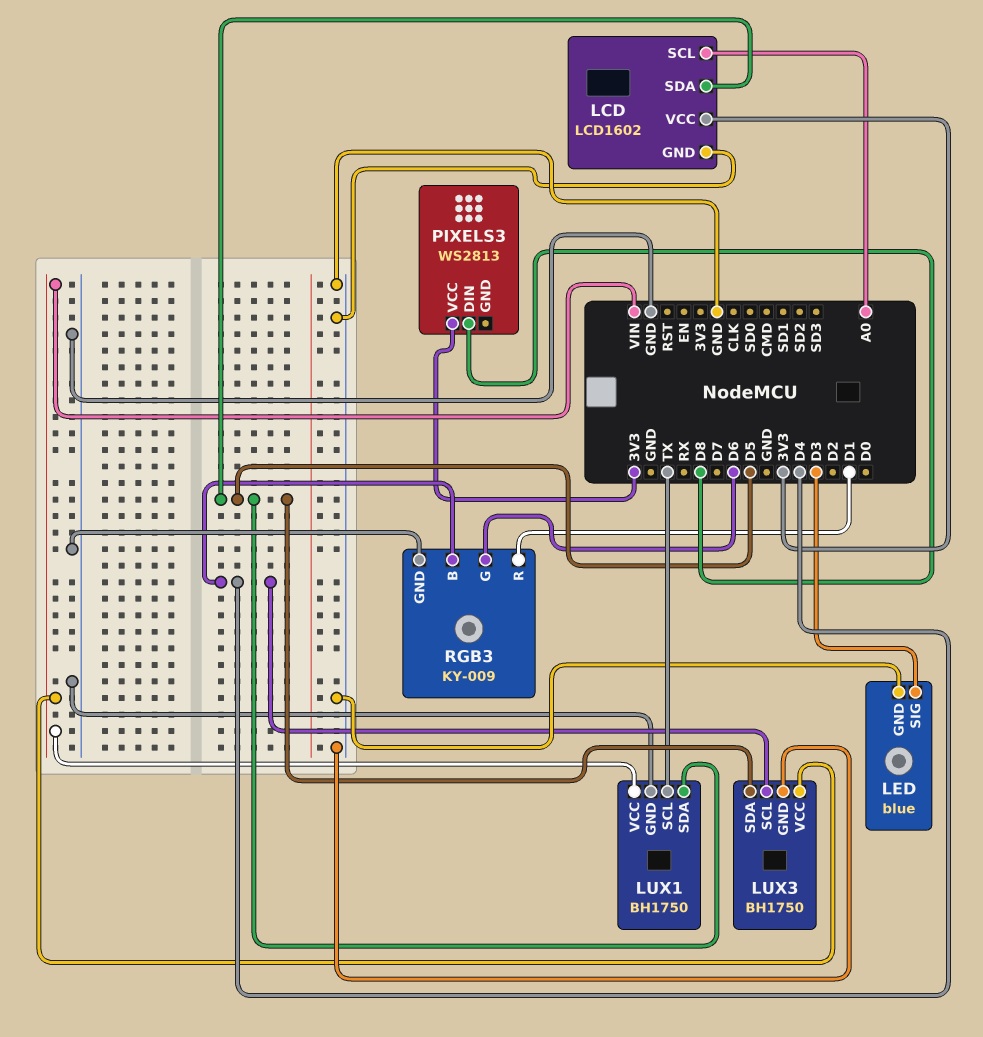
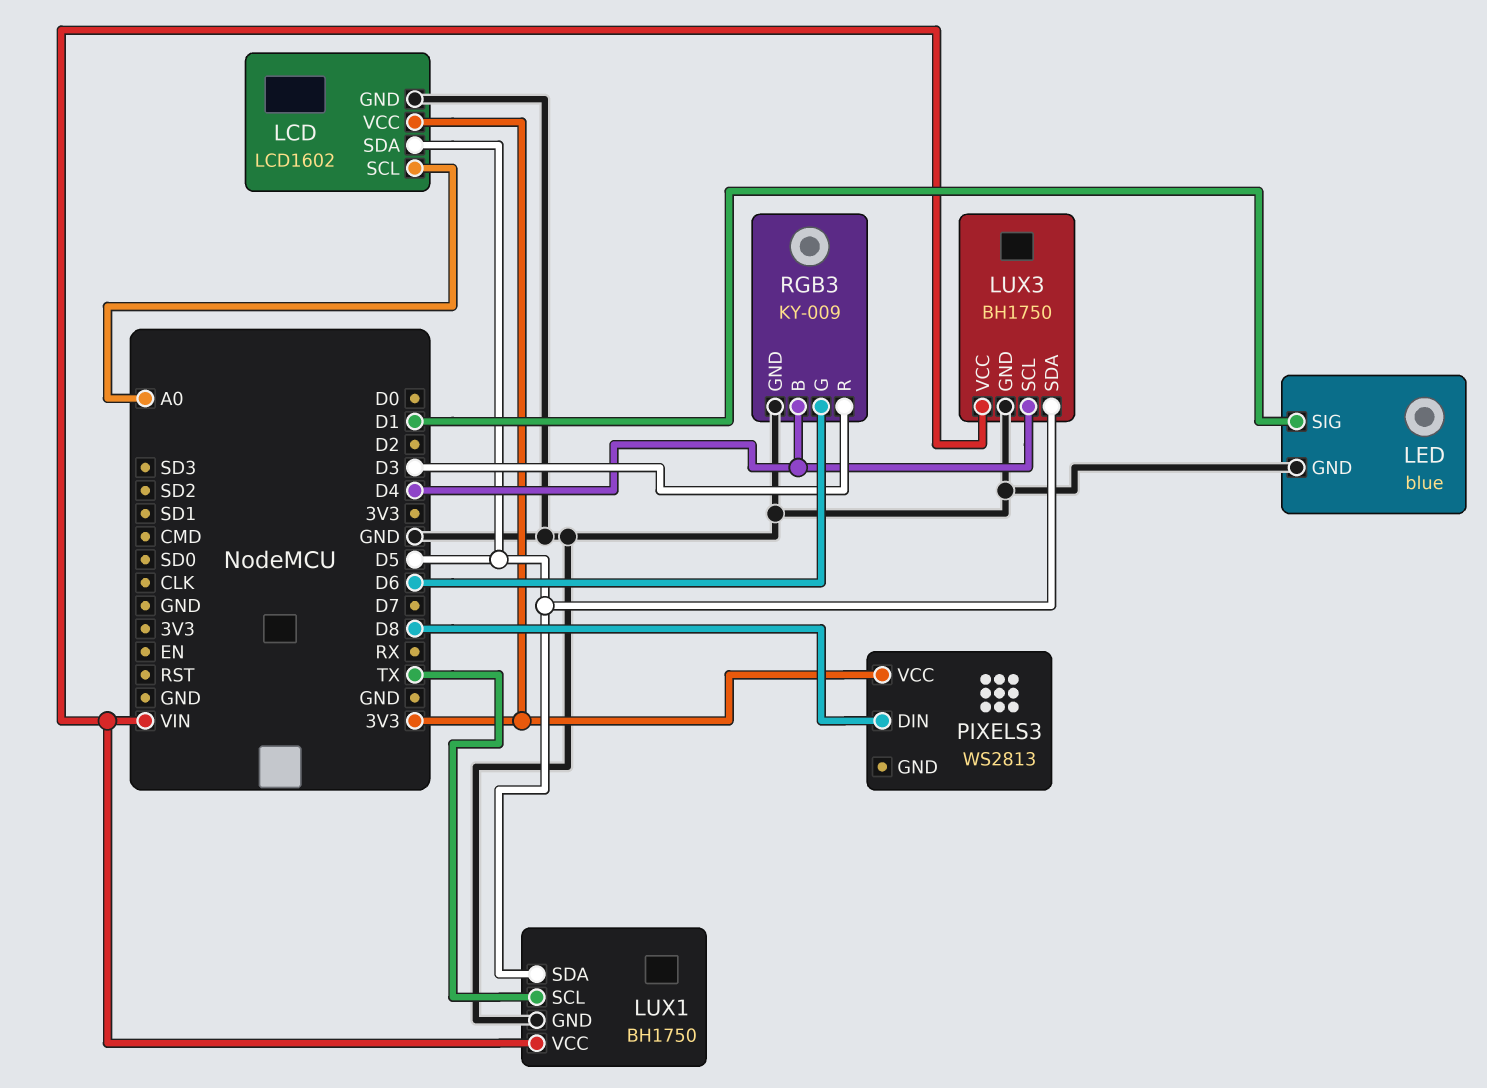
LED pin SIG: D3 -> D1
RGB3 pin R: D1 -> D3

